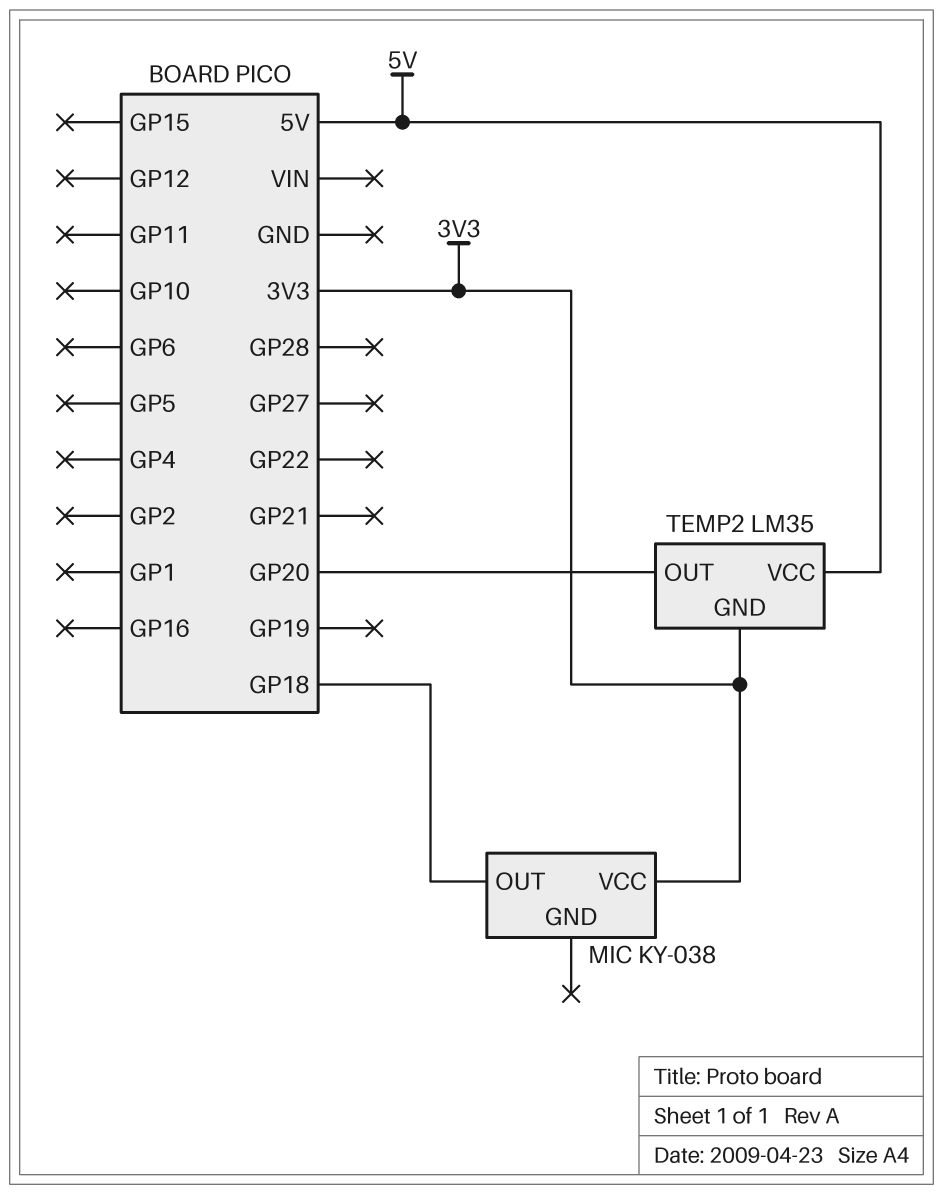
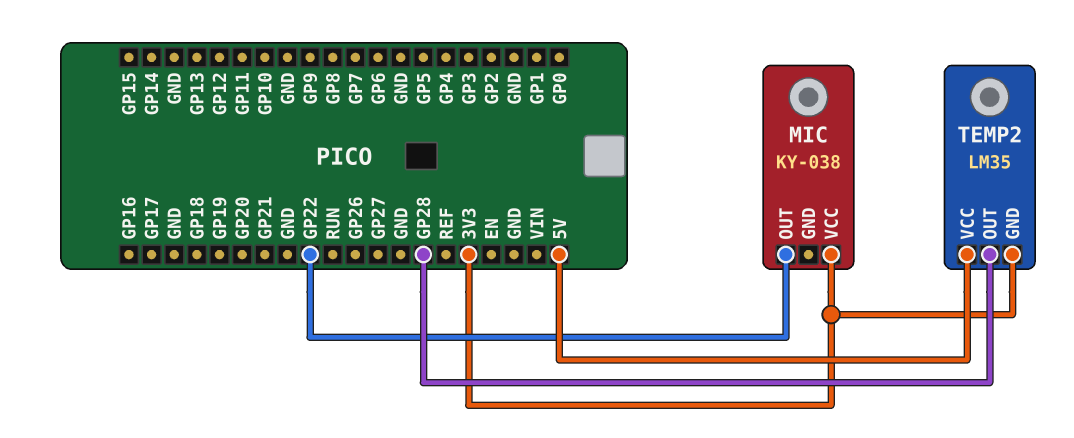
MIC pin OUT: GP18 -> GP22
TEMP2 pin OUT: GP20 -> GP28

